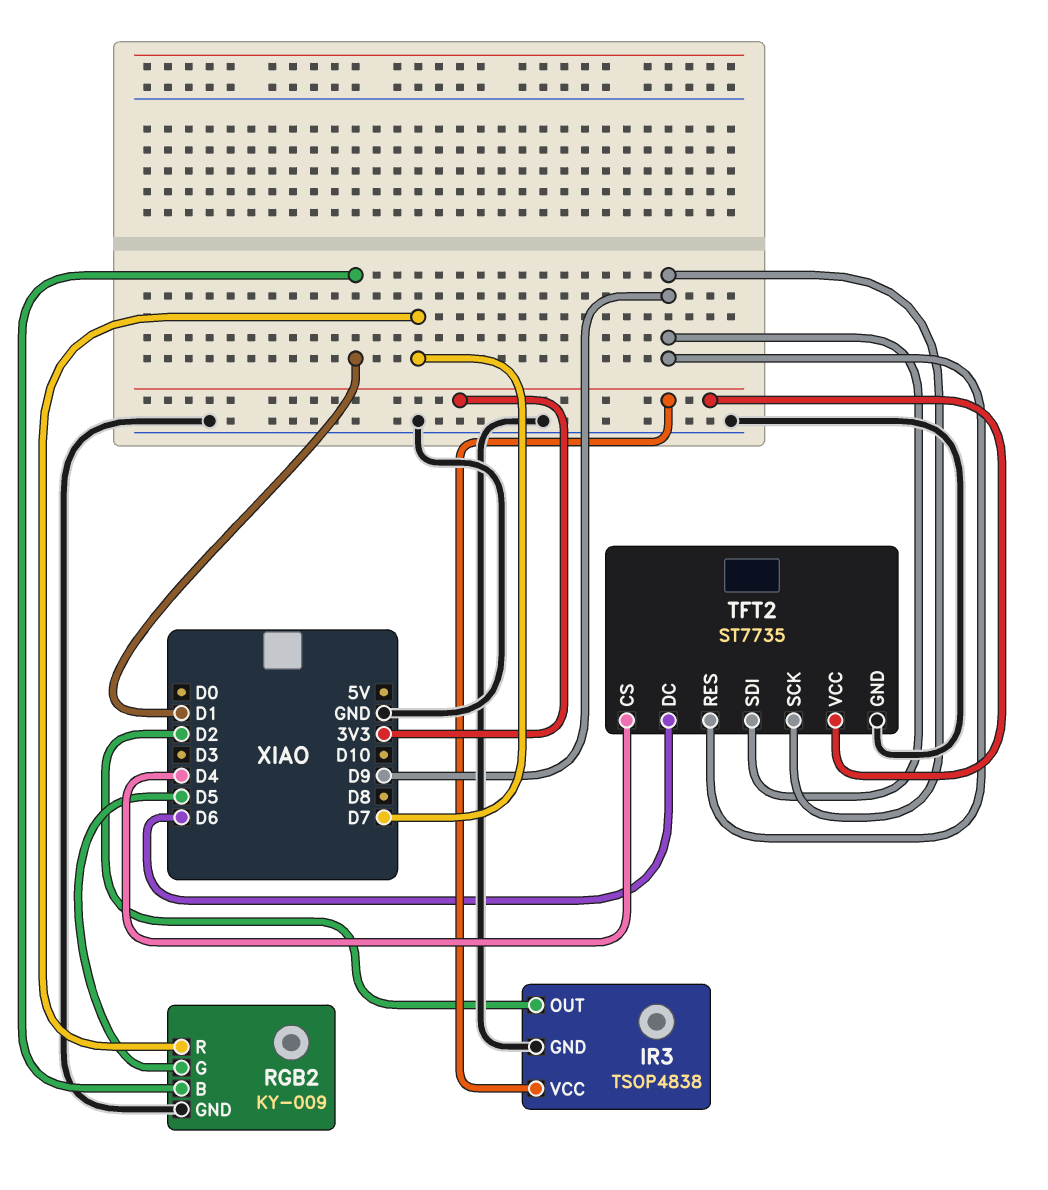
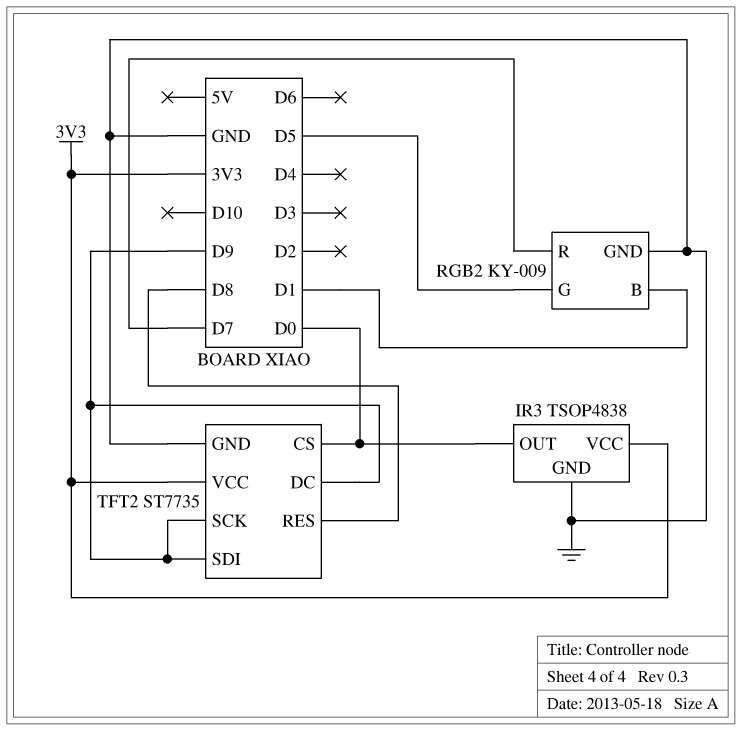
IR3 pin OUT: D2 -> D0
TFT2 pin CS: D4 -> D0
TFT2 pin DC: D6 -> D9
TFT2 pin RES: D9 -> D8

